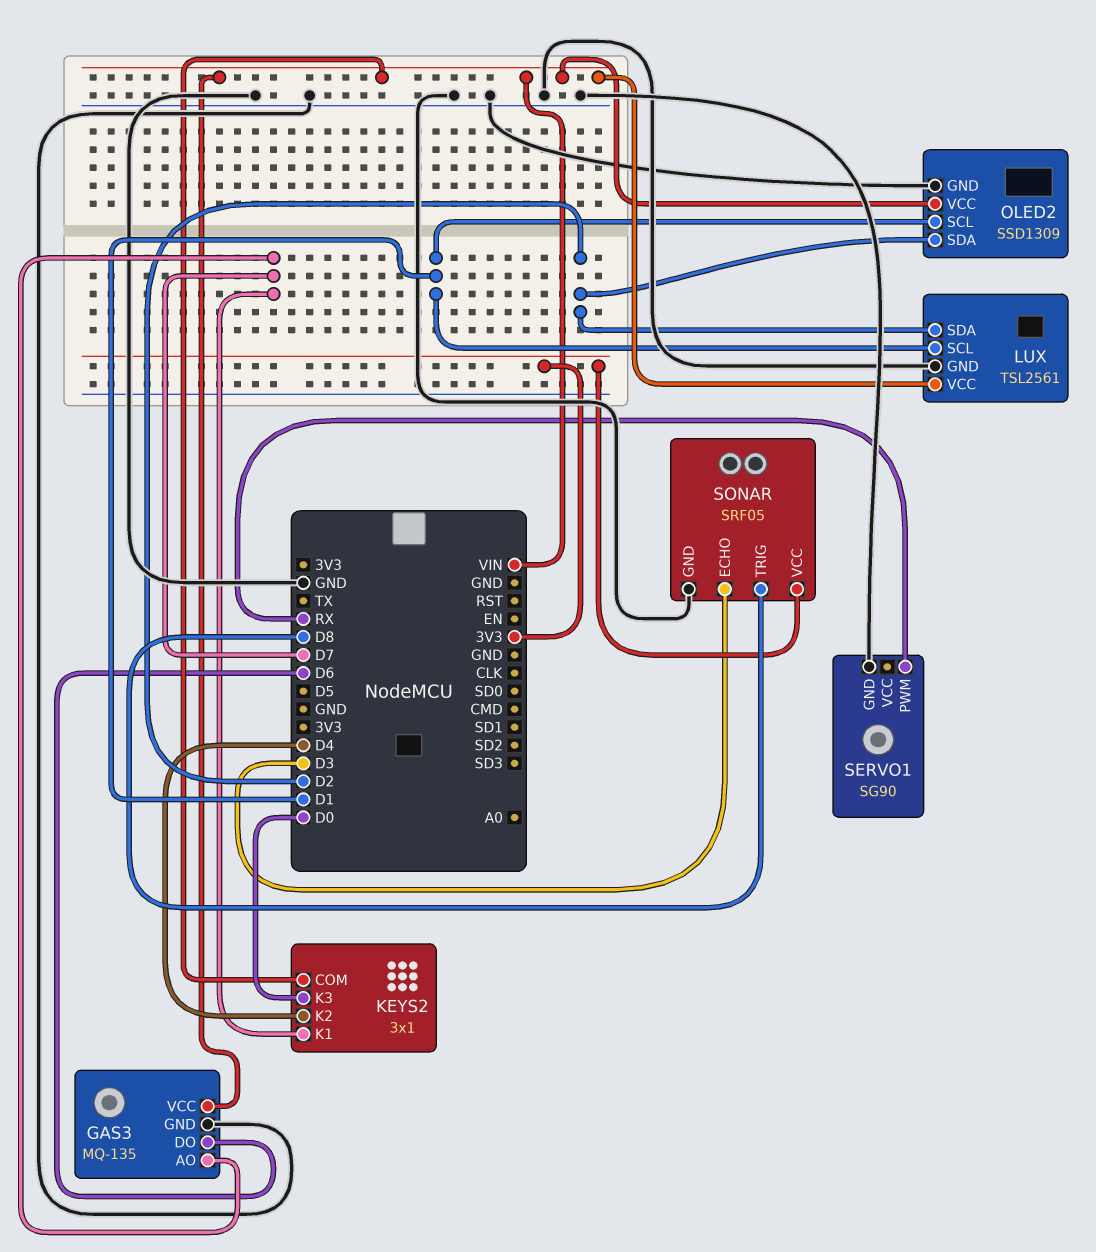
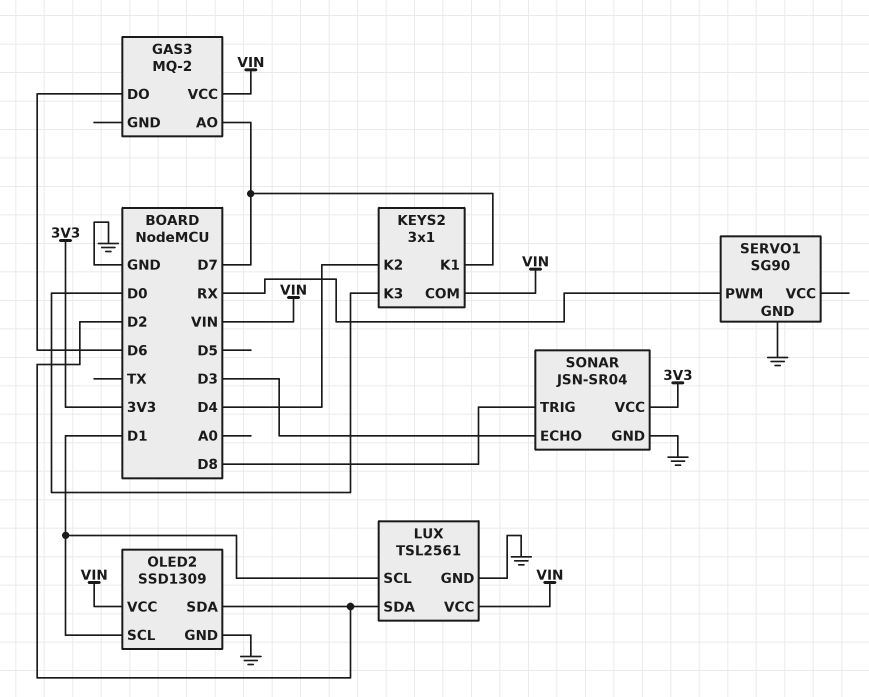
GAS3: MQ-135 -> MQ-2
GAS3 pin GND: GND -> none
SONAR: SRF05 -> JSN-SR04

